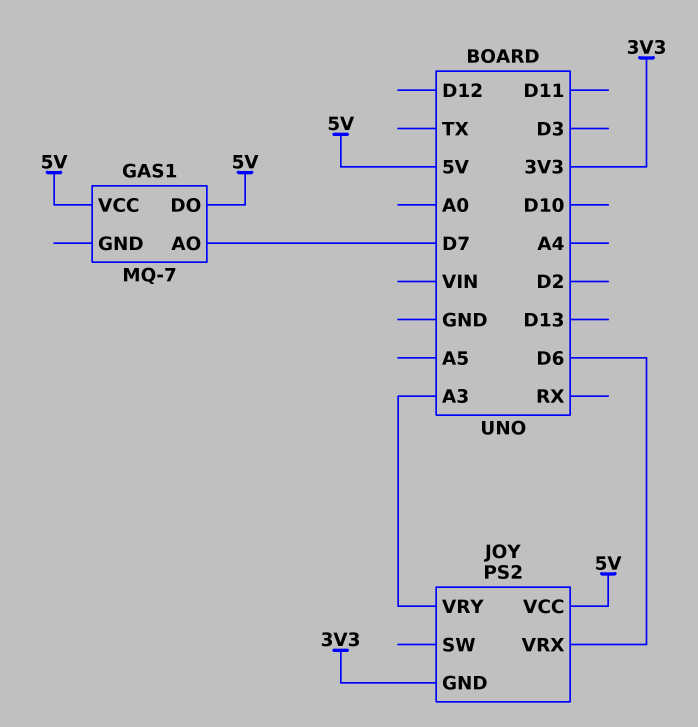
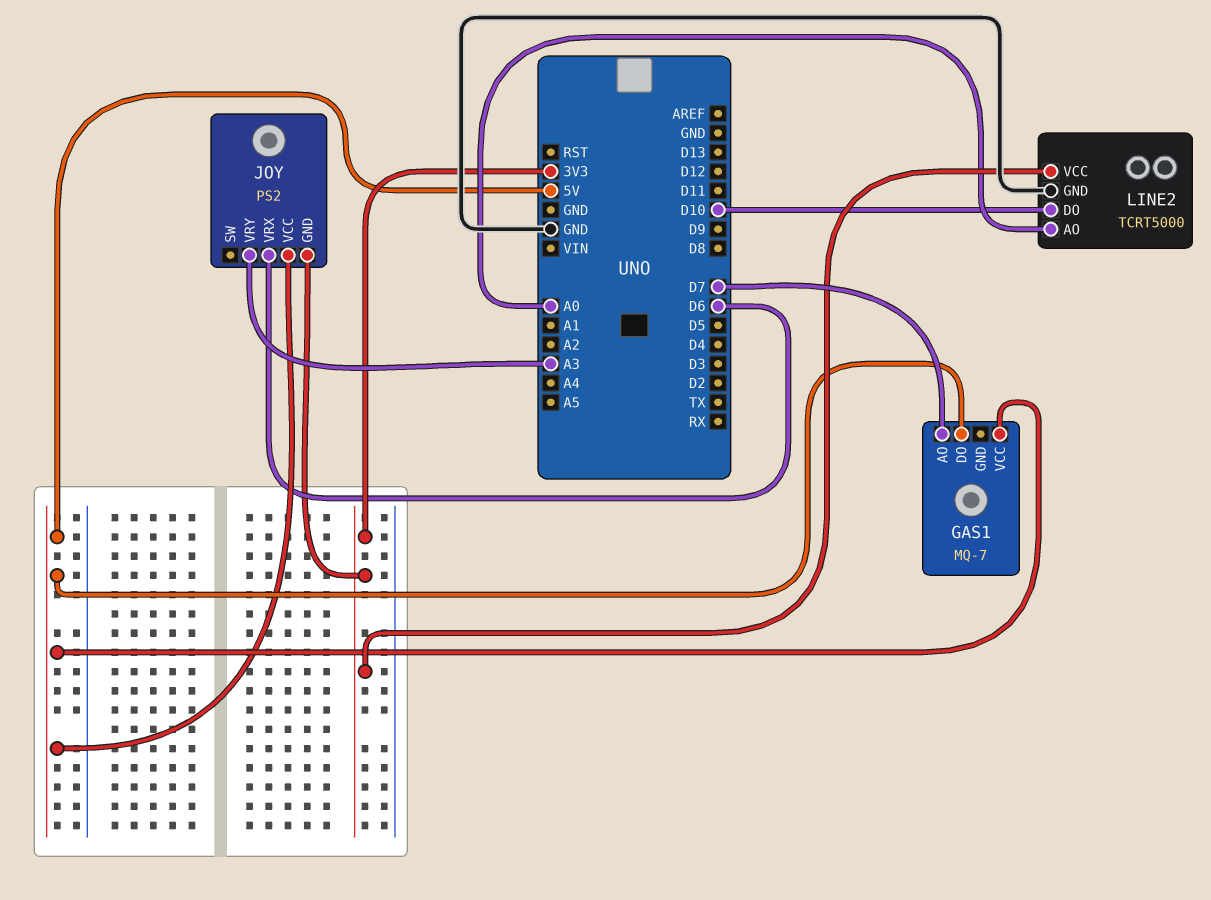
LINE2: none -> TCRT5000
LINE2 pin AO: none -> A0
LINE2 pin DO: none -> D10
LINE2 pin GND: none -> GND
LINE2 pin VCC: none -> 3V3

